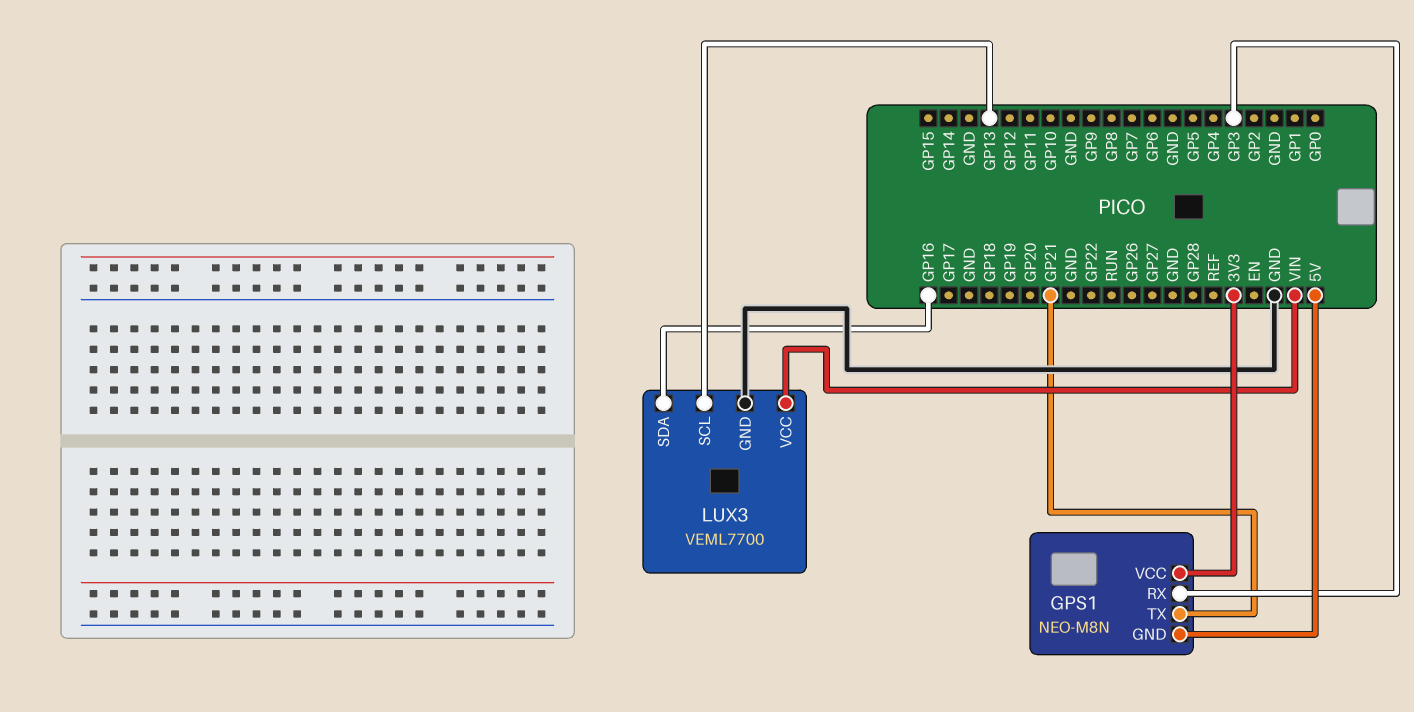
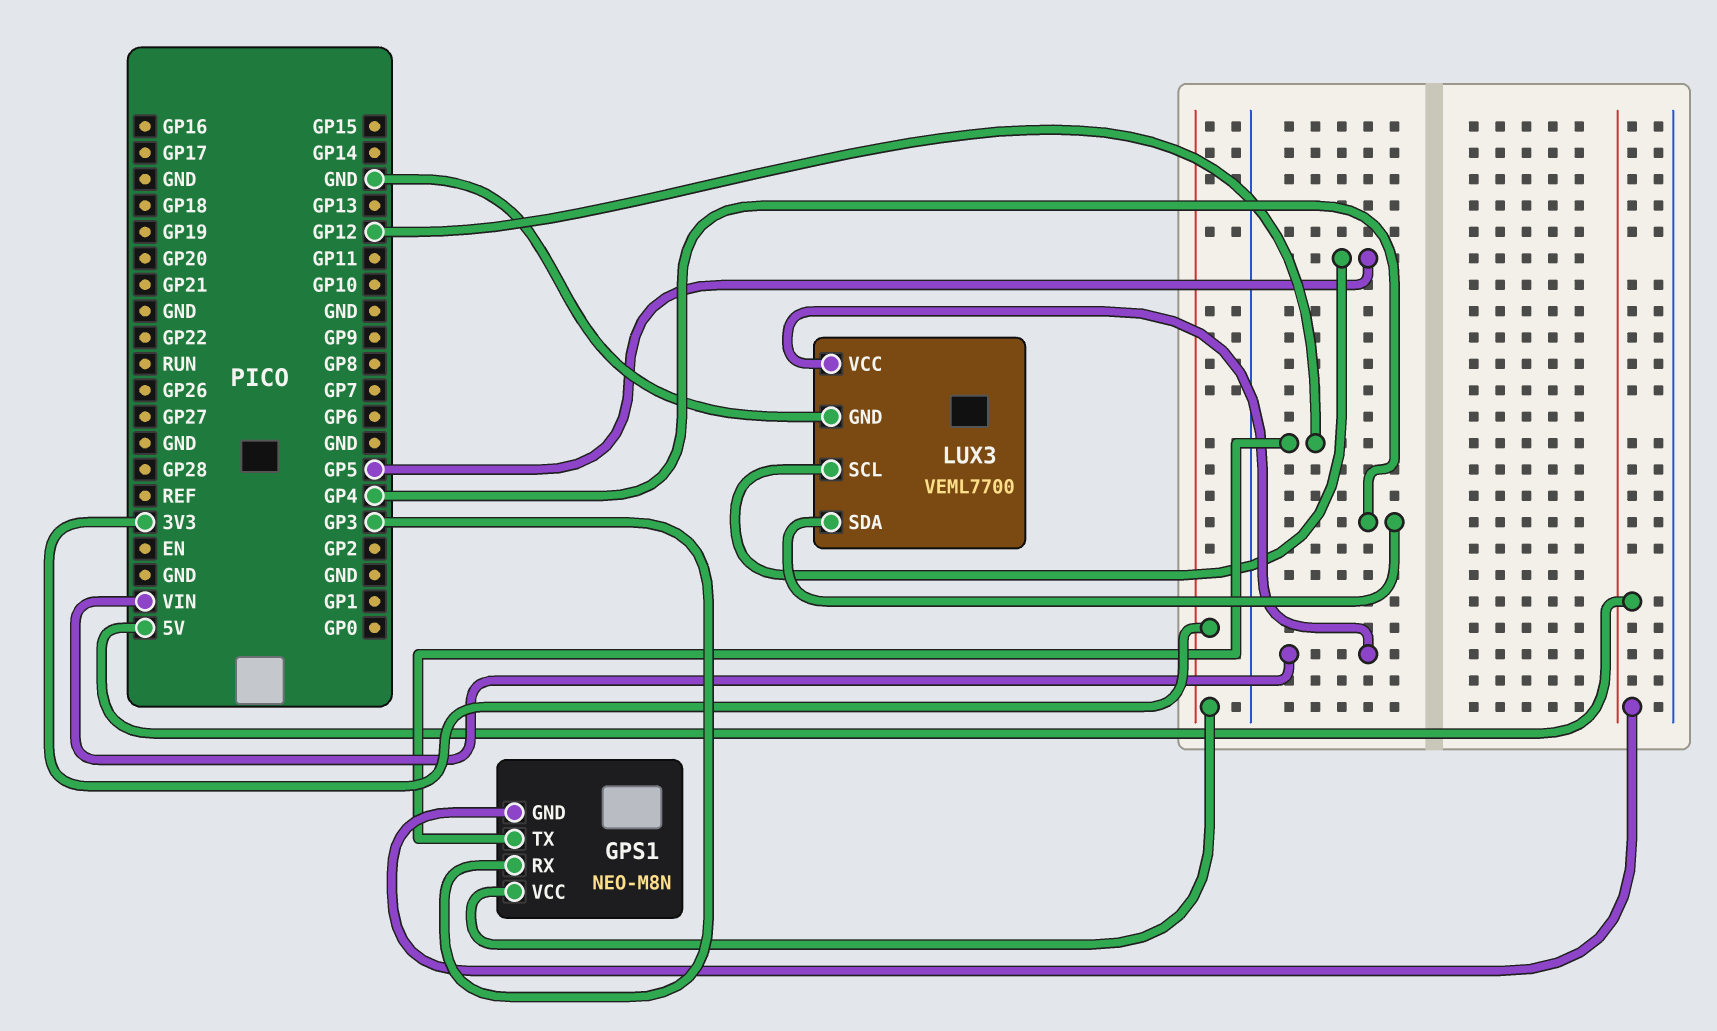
GPS1 pin TX: GP21 -> GP12
LUX3 pin SCL: GP13 -> GP5
LUX3 pin SDA: GP16 -> GP4

